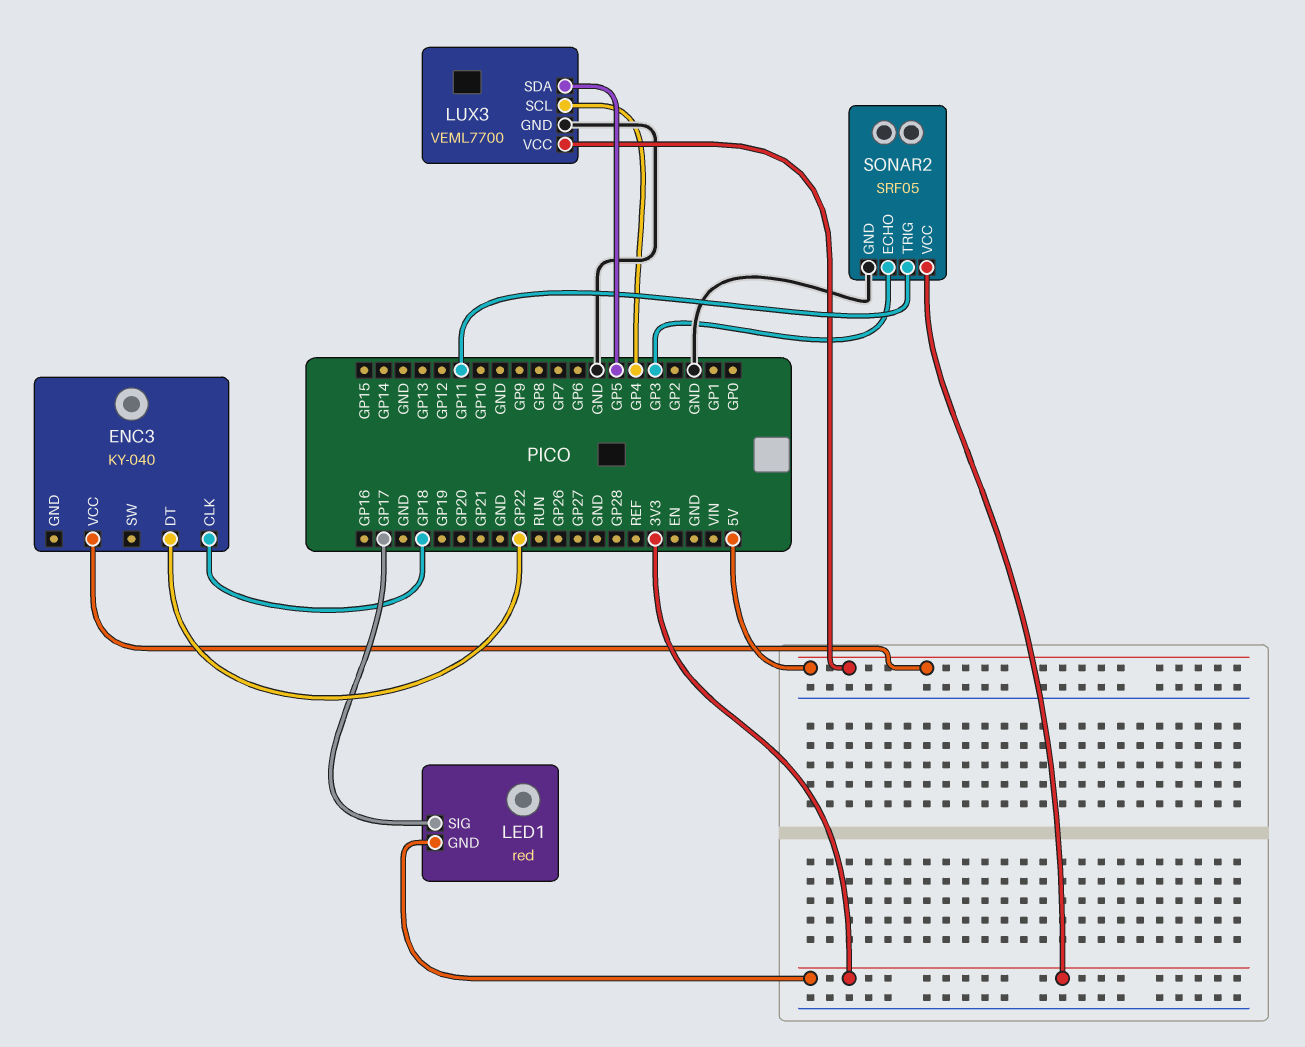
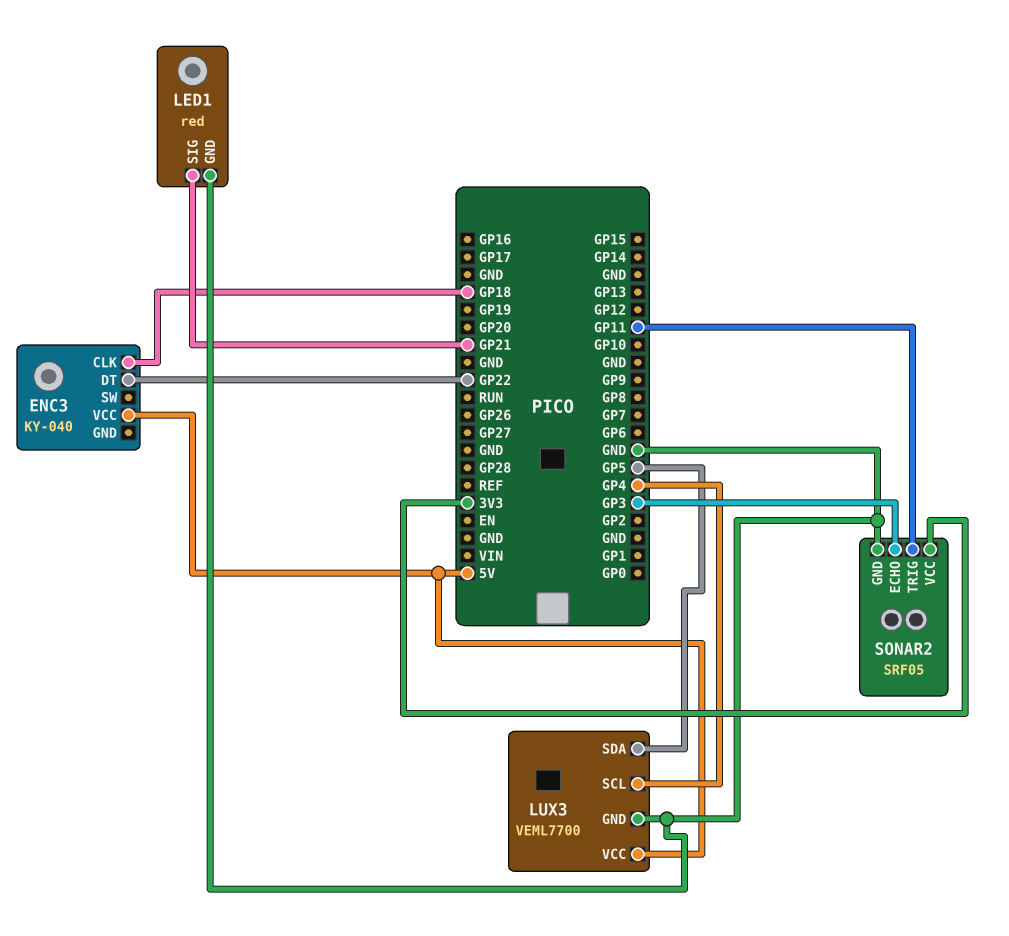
LED1 pin GND: 3V3 -> GND
LED1 pin SIG: GP17 -> GP21

